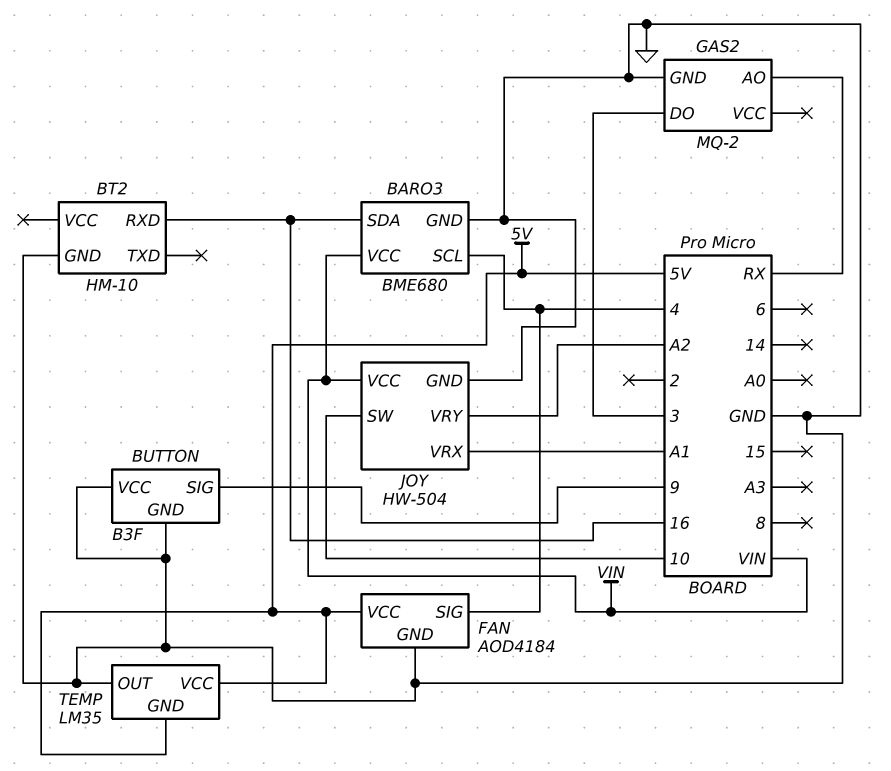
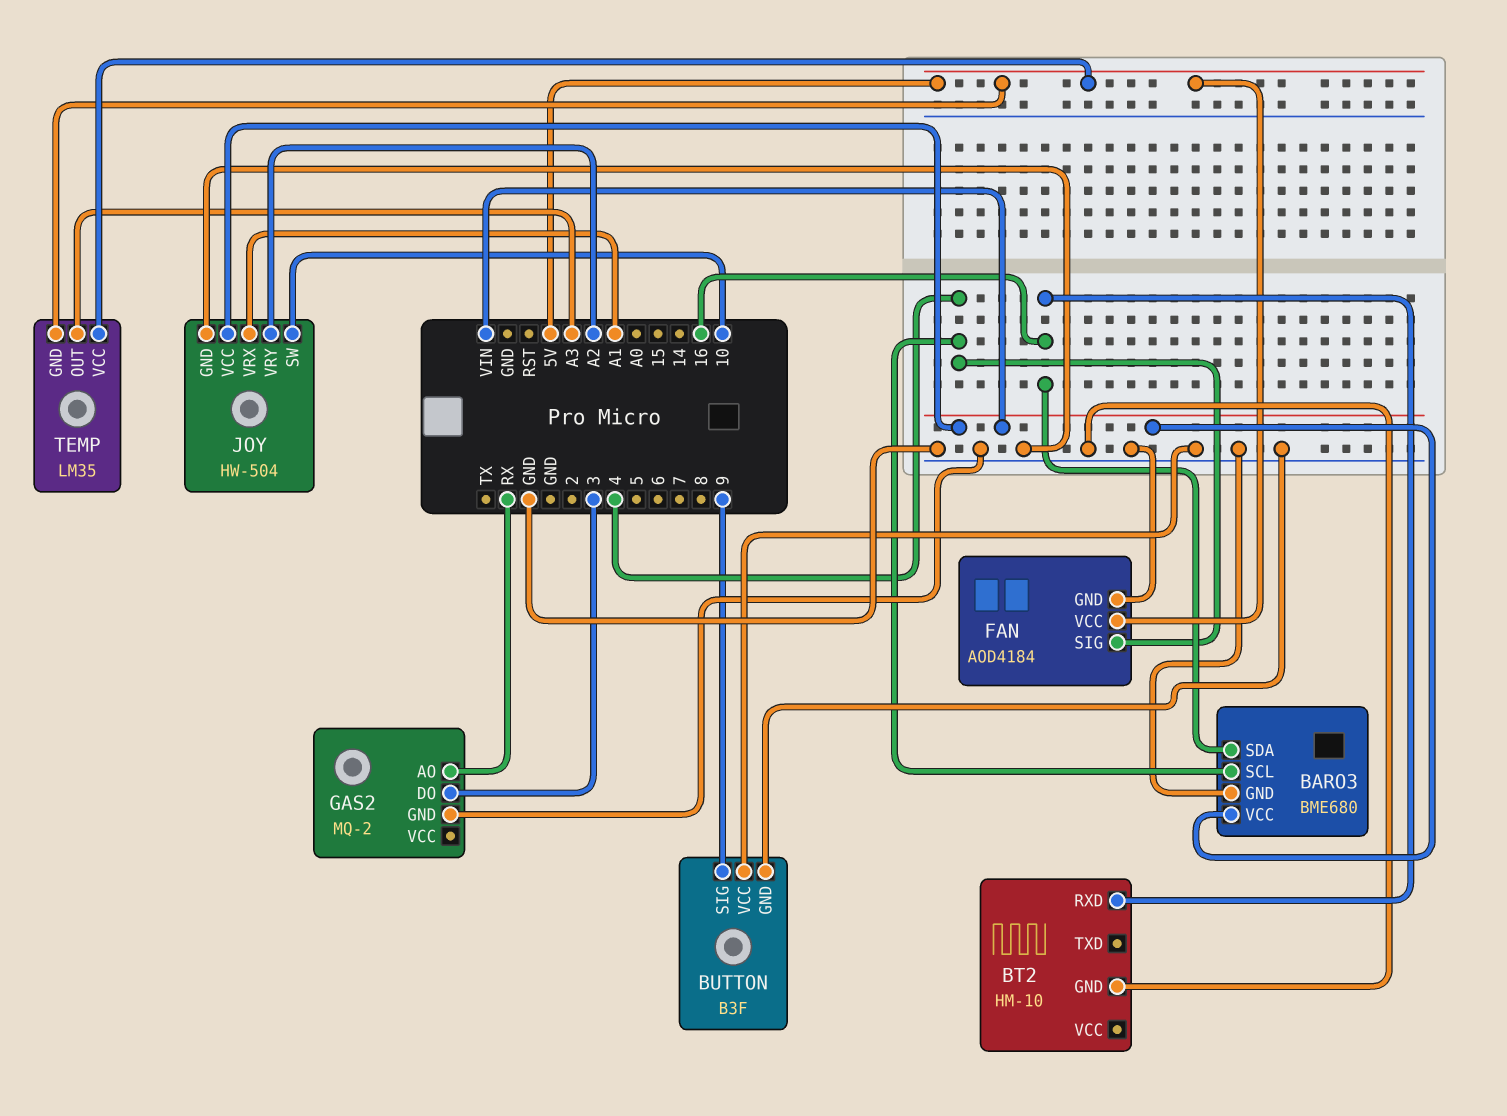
TEMP pin OUT: GND -> A3

